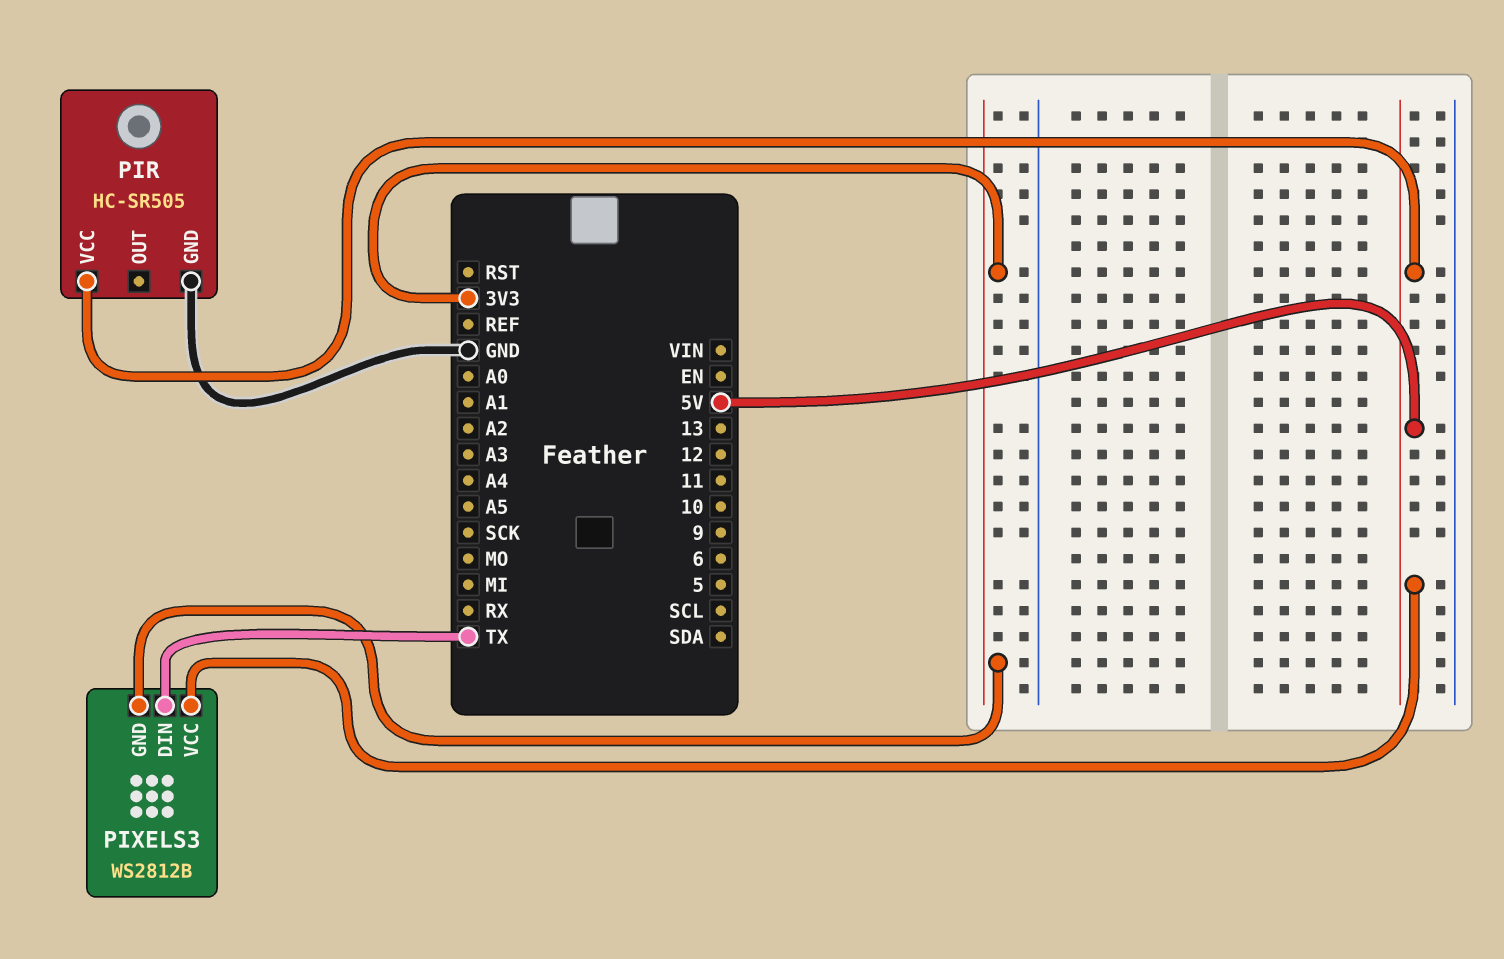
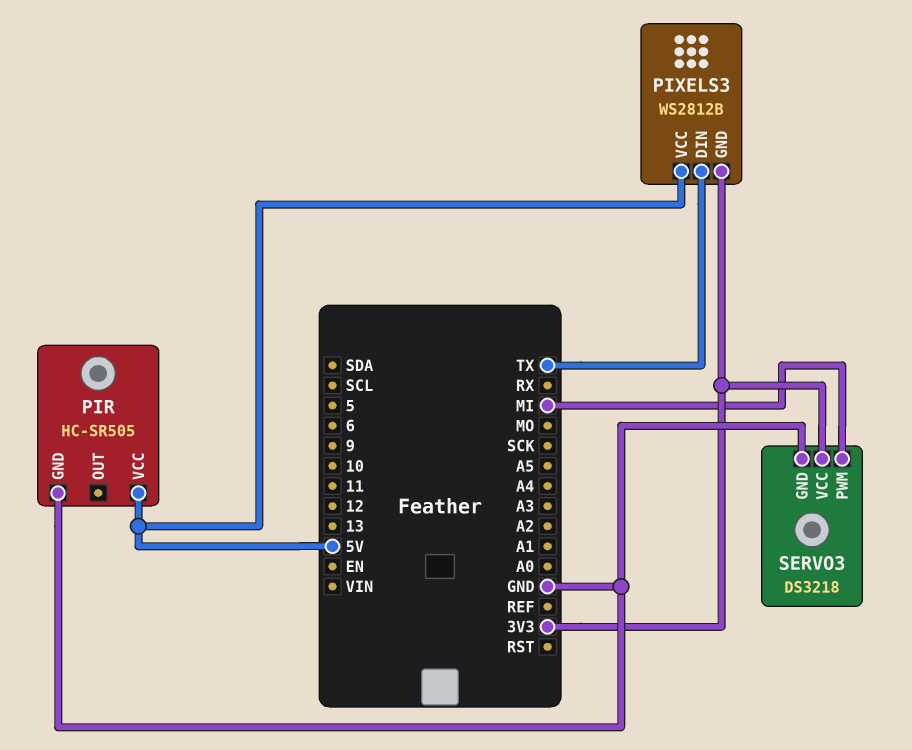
SERVO3: none -> DS3218
SERVO3 pin GND: none -> GND
SERVO3 pin PWM: none -> MI
SERVO3 pin VCC: none -> 3V3

